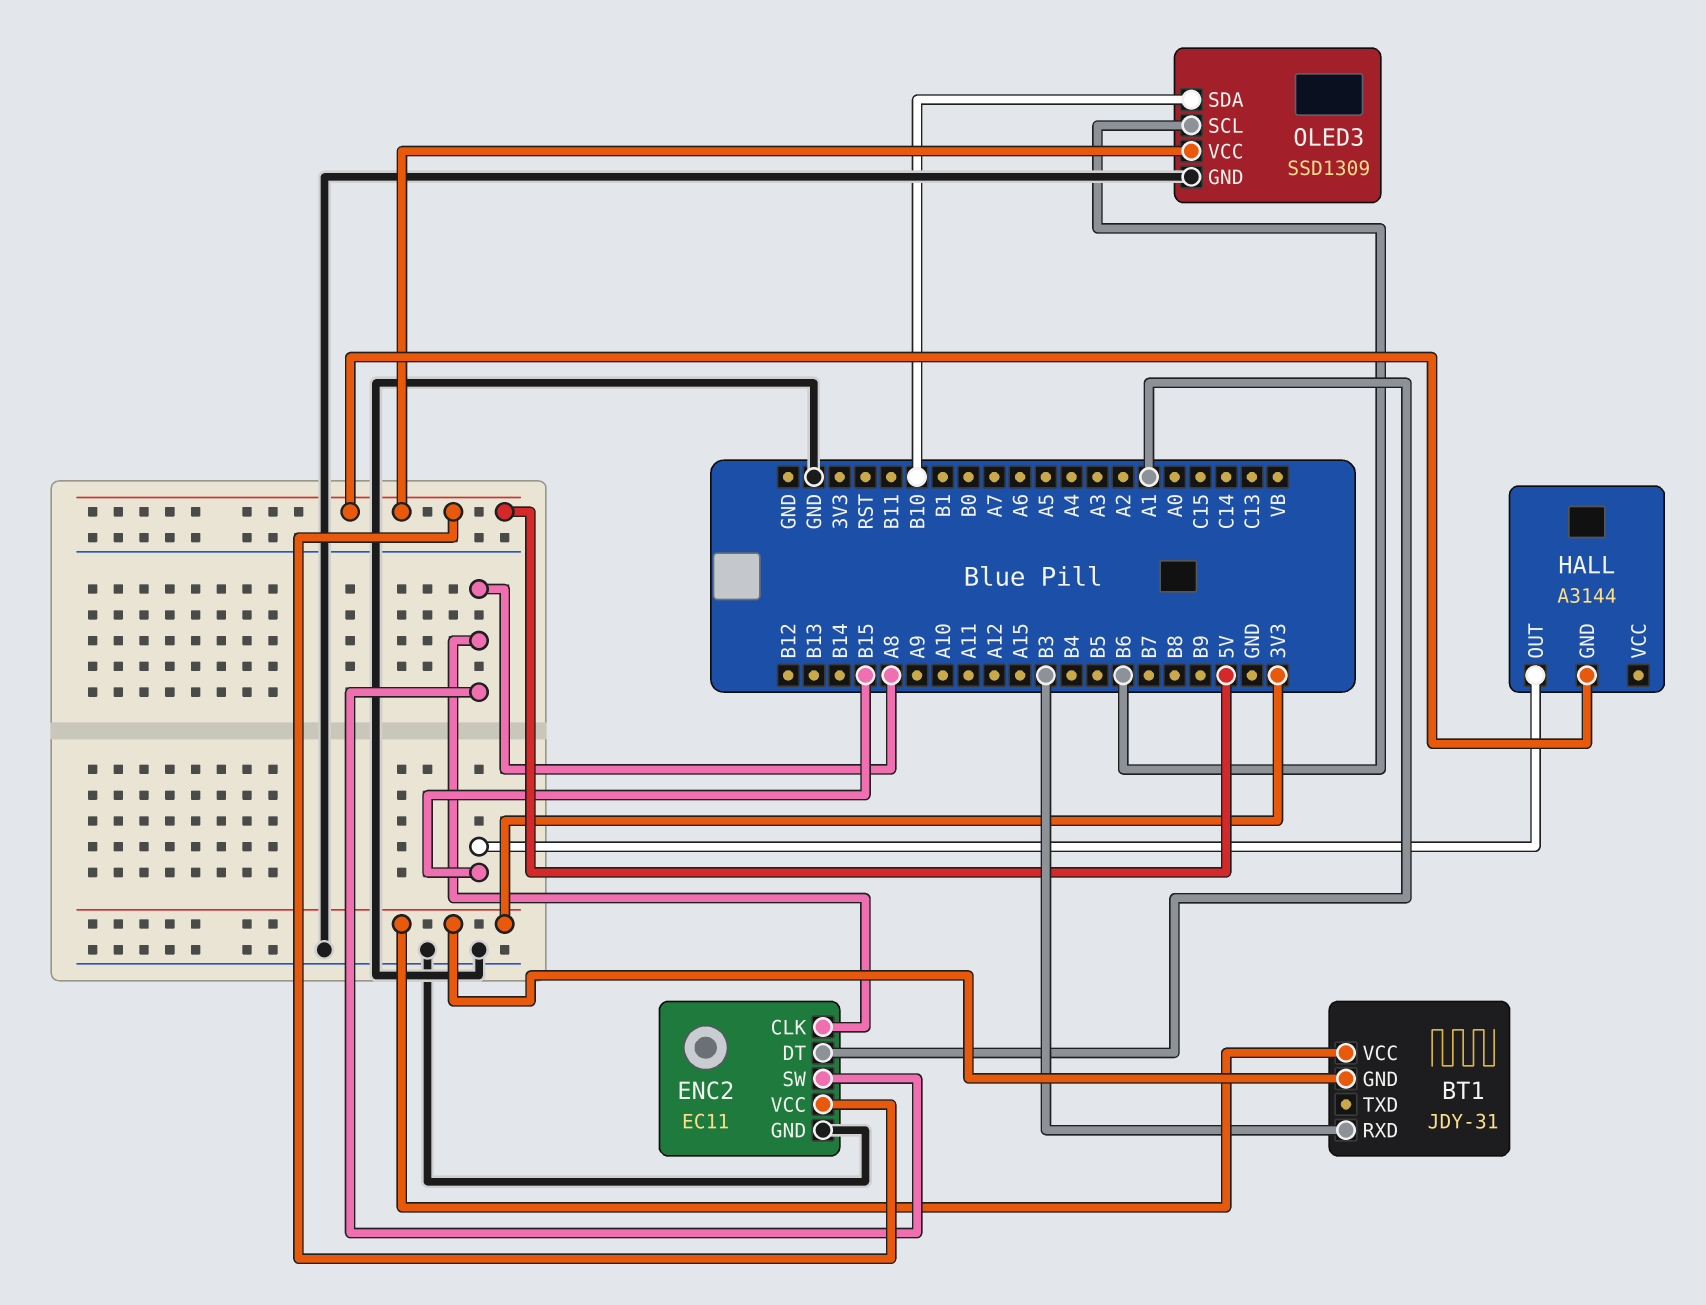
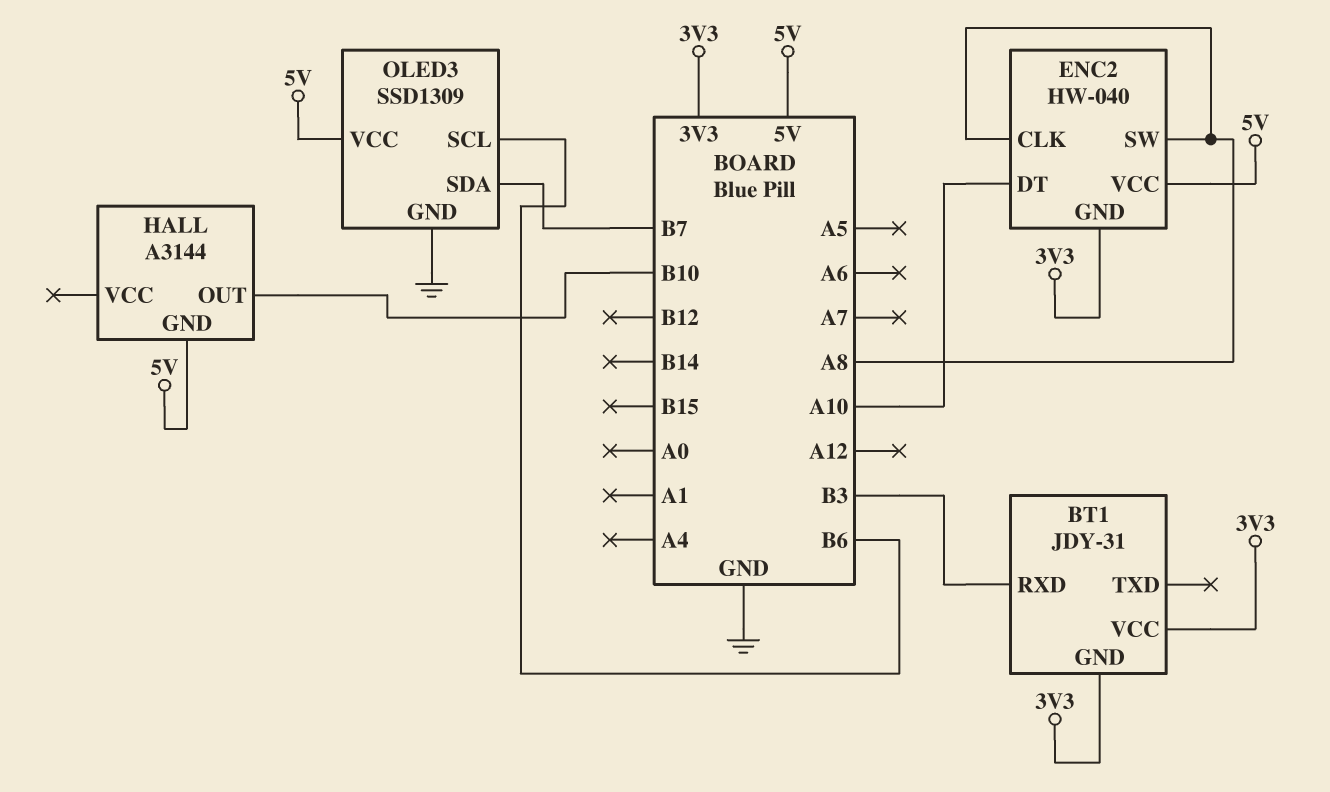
ENC2: EC11 -> HW-040
ENC2 pin DT: A1 -> A10
ENC2 pin GND: GND -> 3V3
HALL pin OUT: B15 -> B10
OLED3 pin SDA: B10 -> B7

